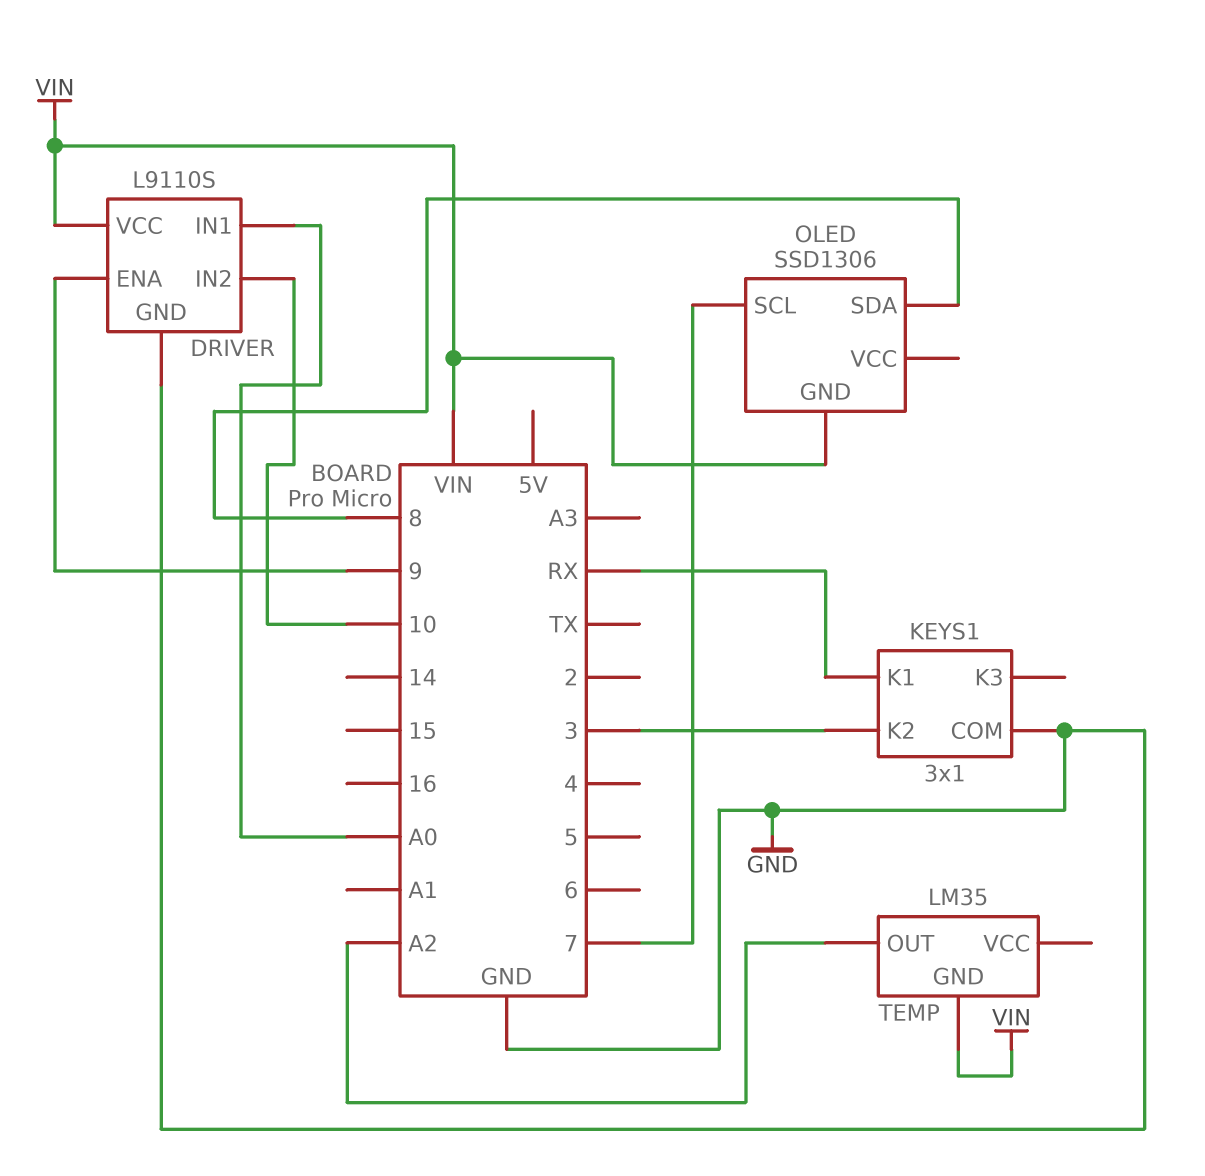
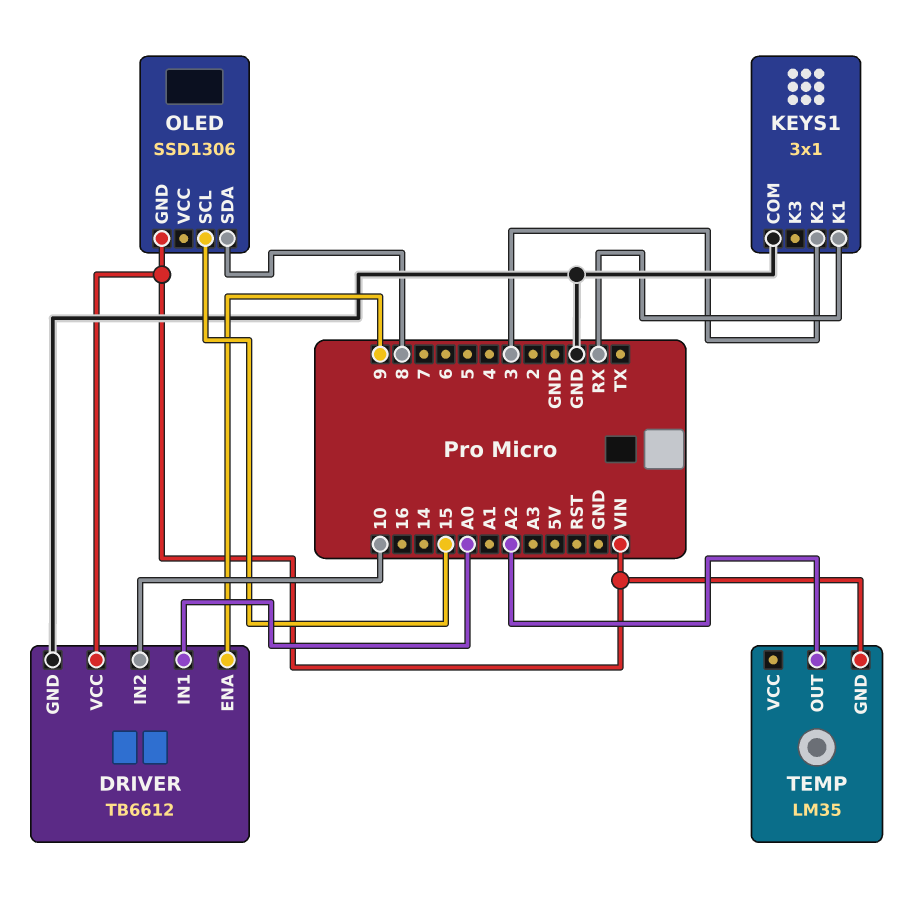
DRIVER: L9110S -> TB6612
OLED pin SCL: 7 -> 15

